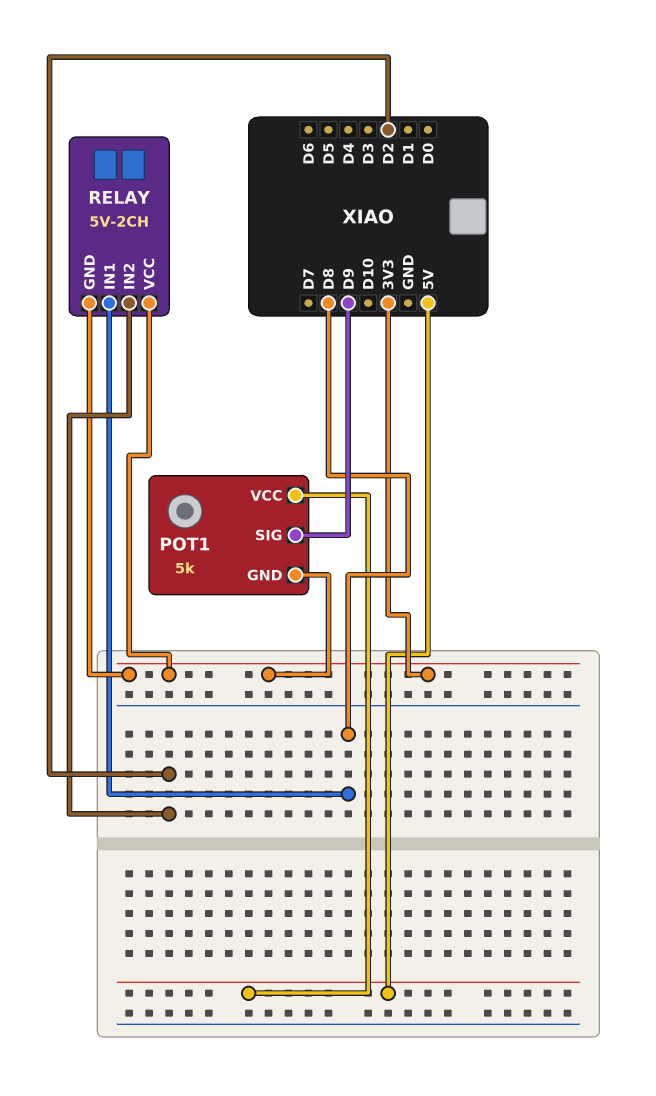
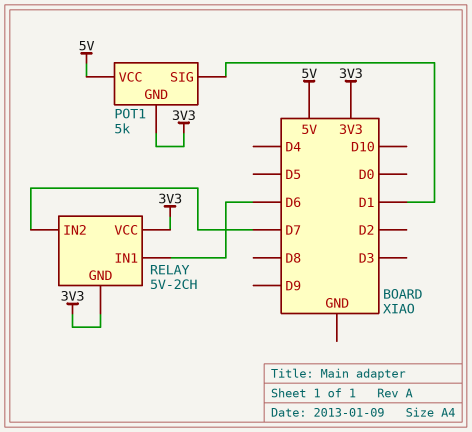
POT1 pin SIG: D9 -> D1
RELAY pin IN1: D8 -> D6
RELAY pin IN2: D2 -> D7

